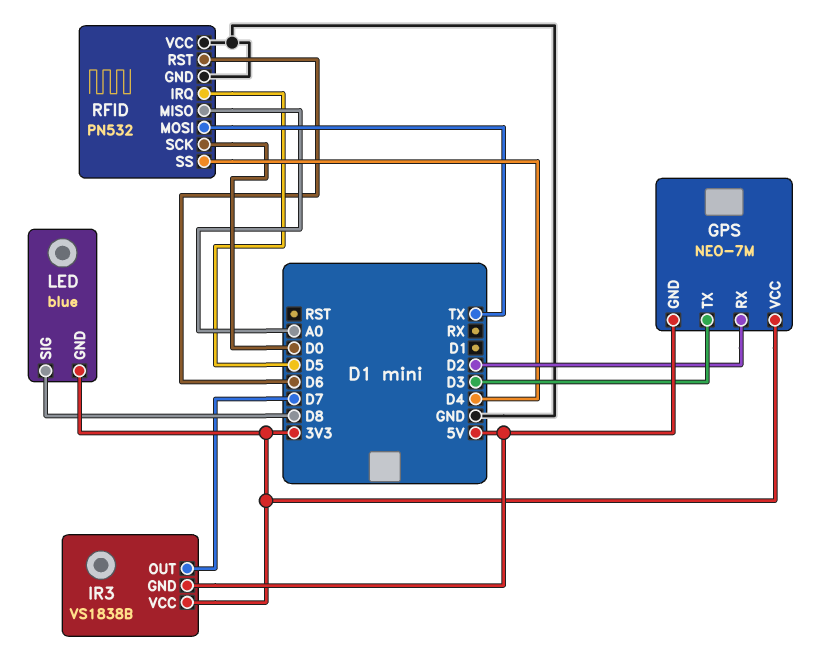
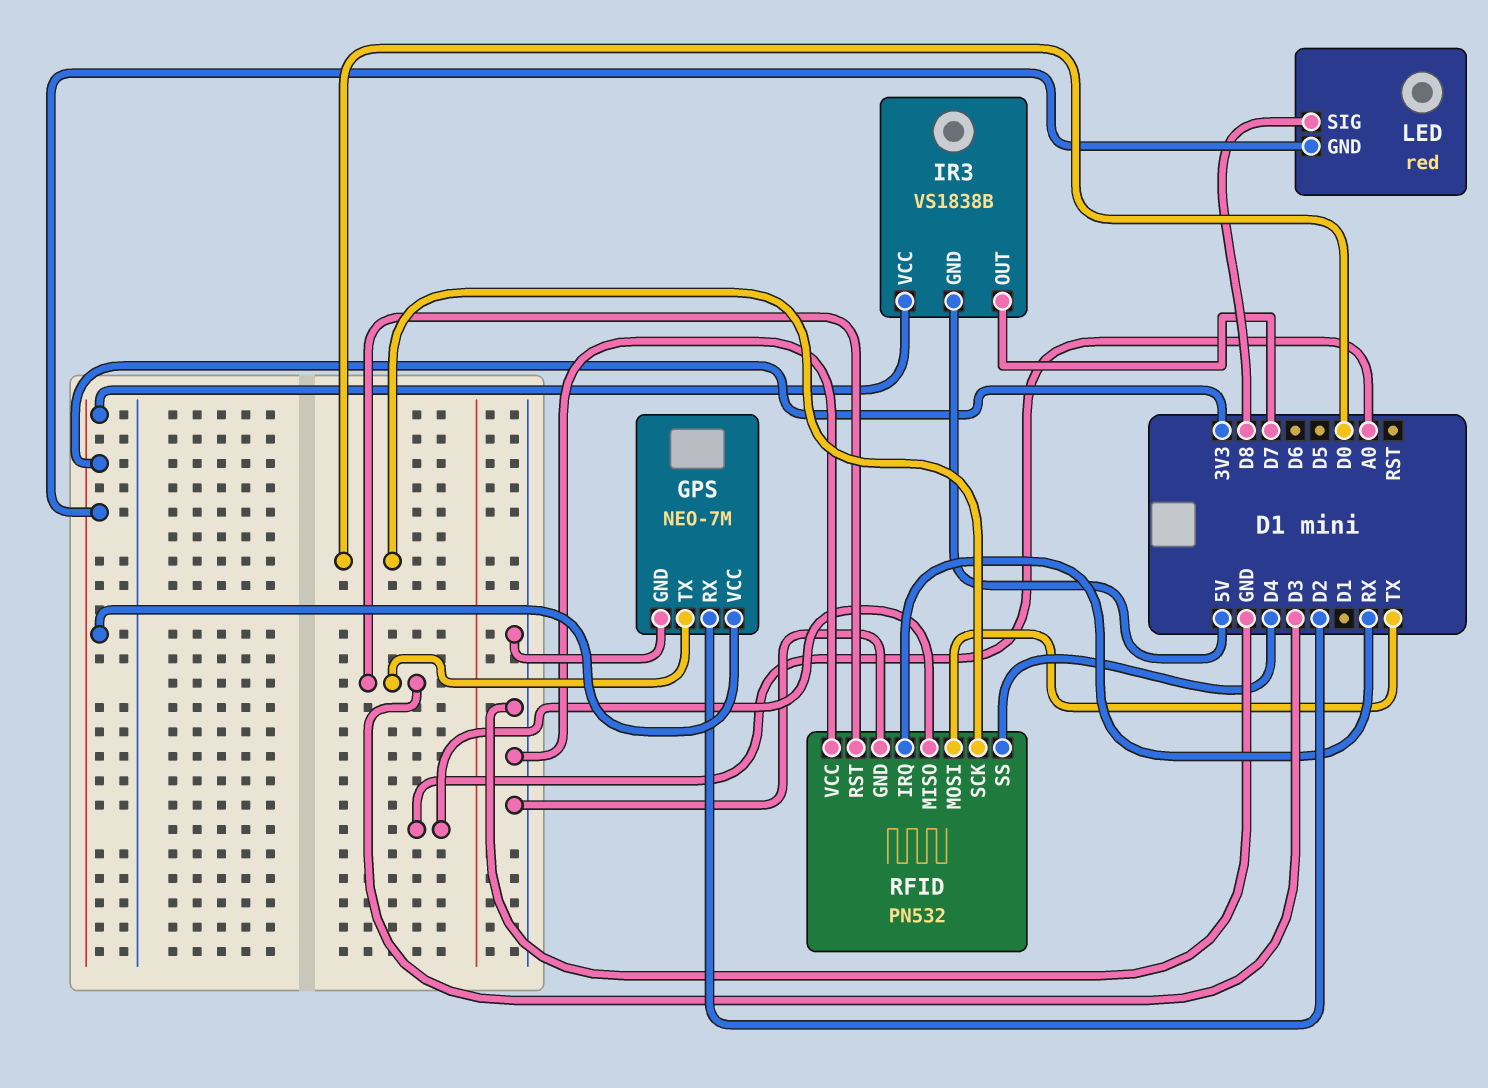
GPS pin GND: 5V -> GND
LED: blue -> red
RFID pin IRQ: D5 -> RX
RFID pin RST: D6 -> D3

